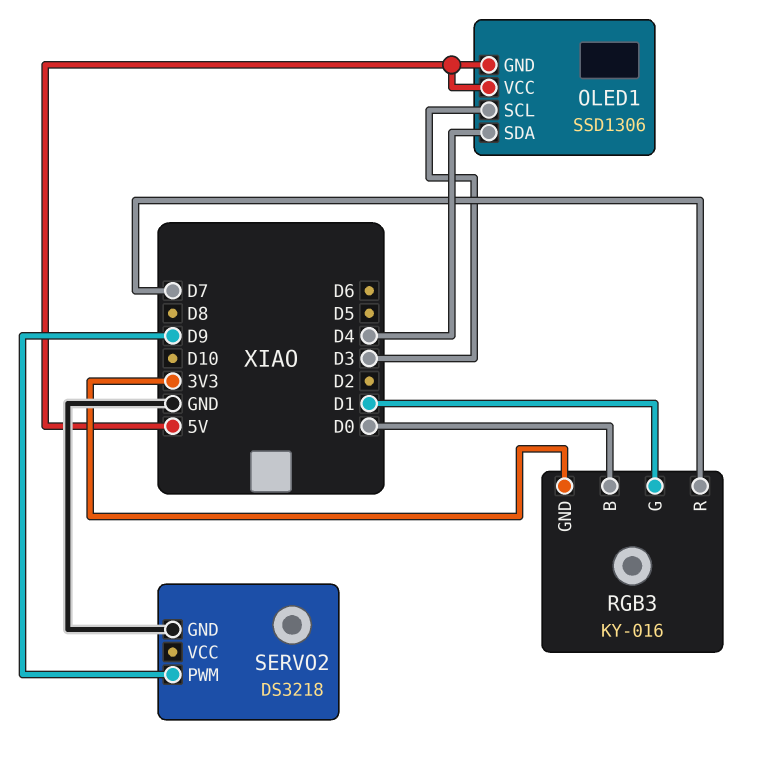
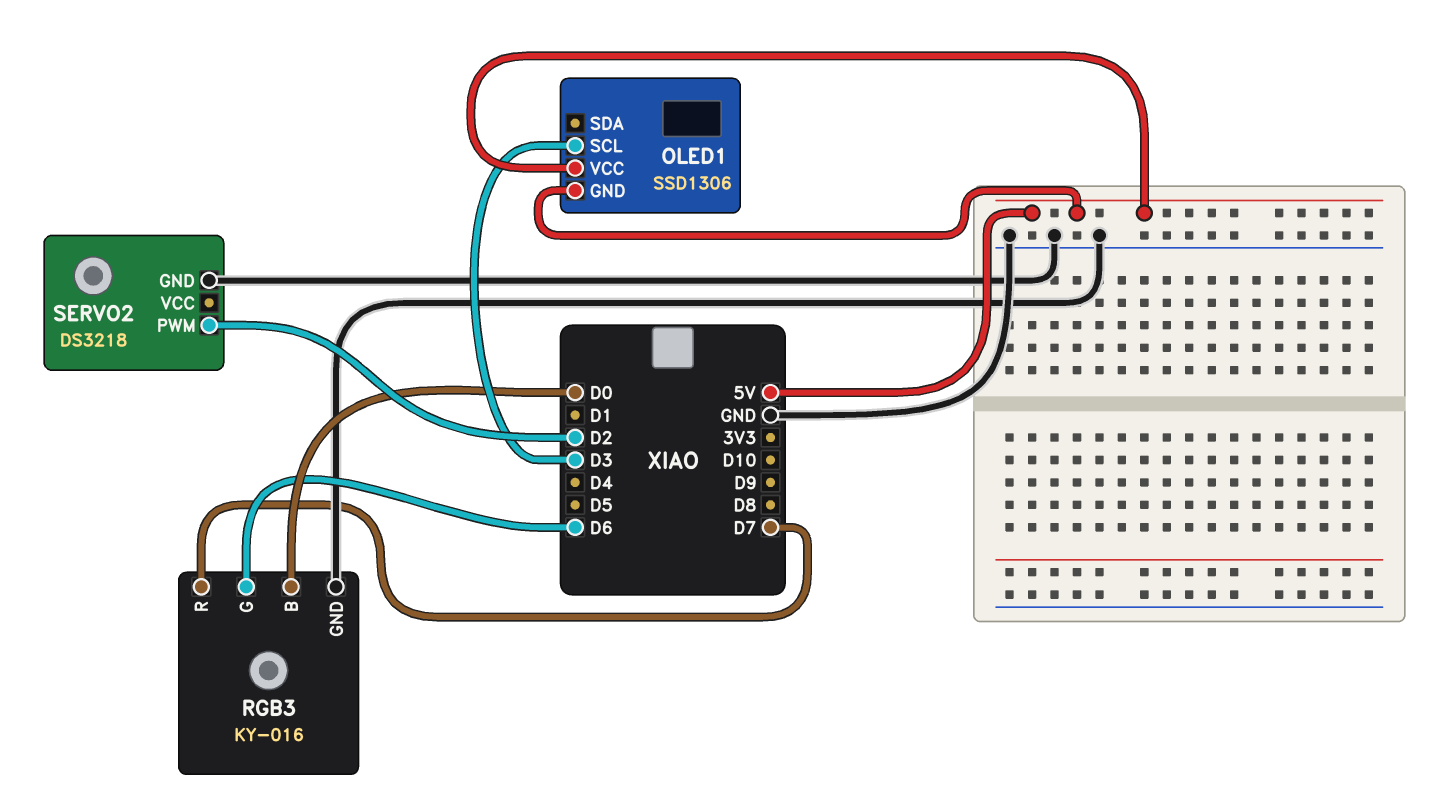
OLED1 pin SDA: D4 -> none
RGB3 pin G: D1 -> D6
RGB3 pin GND: 3V3 -> GND
SERVO2 pin PWM: D9 -> D2

